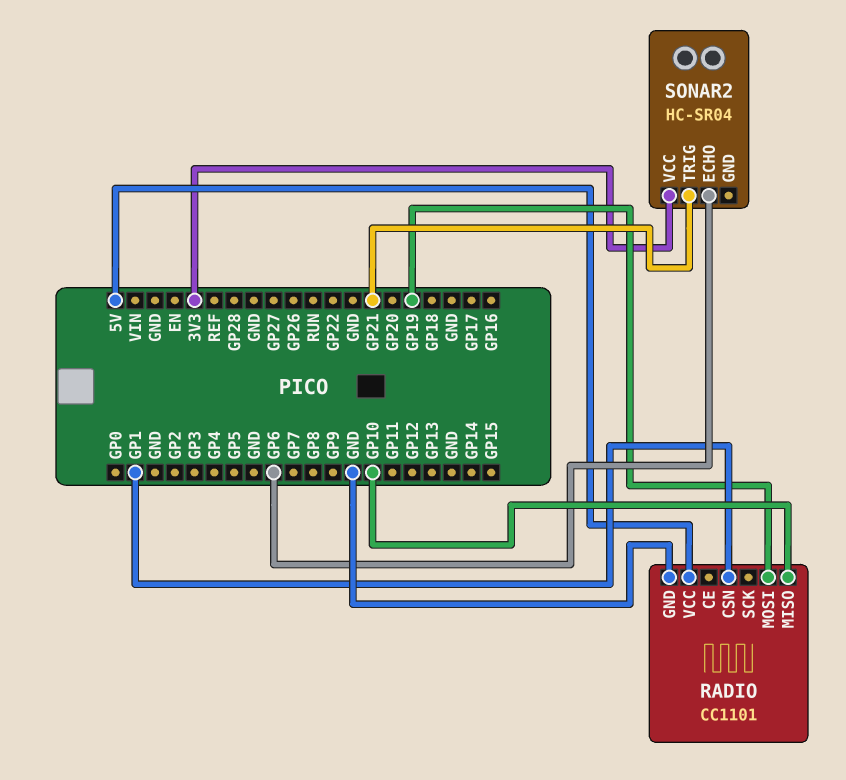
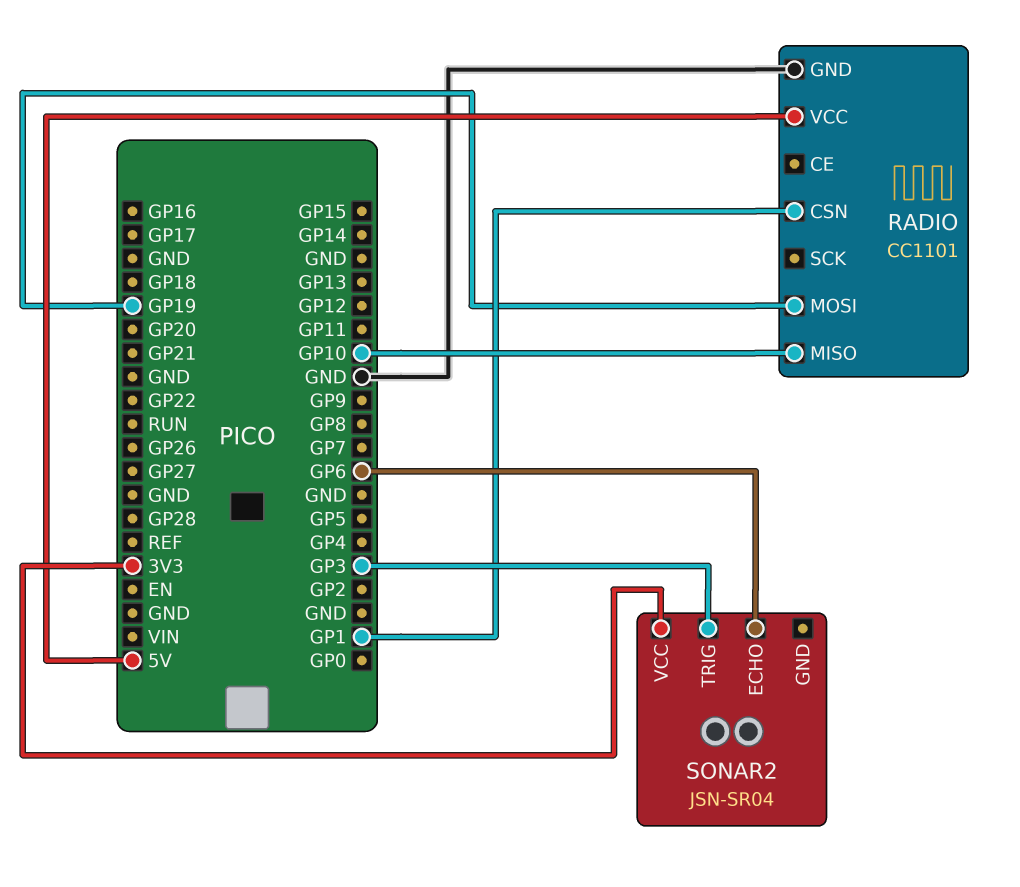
SONAR2: HC-SR04 -> JSN-SR04
SONAR2 pin TRIG: GP21 -> GP3

